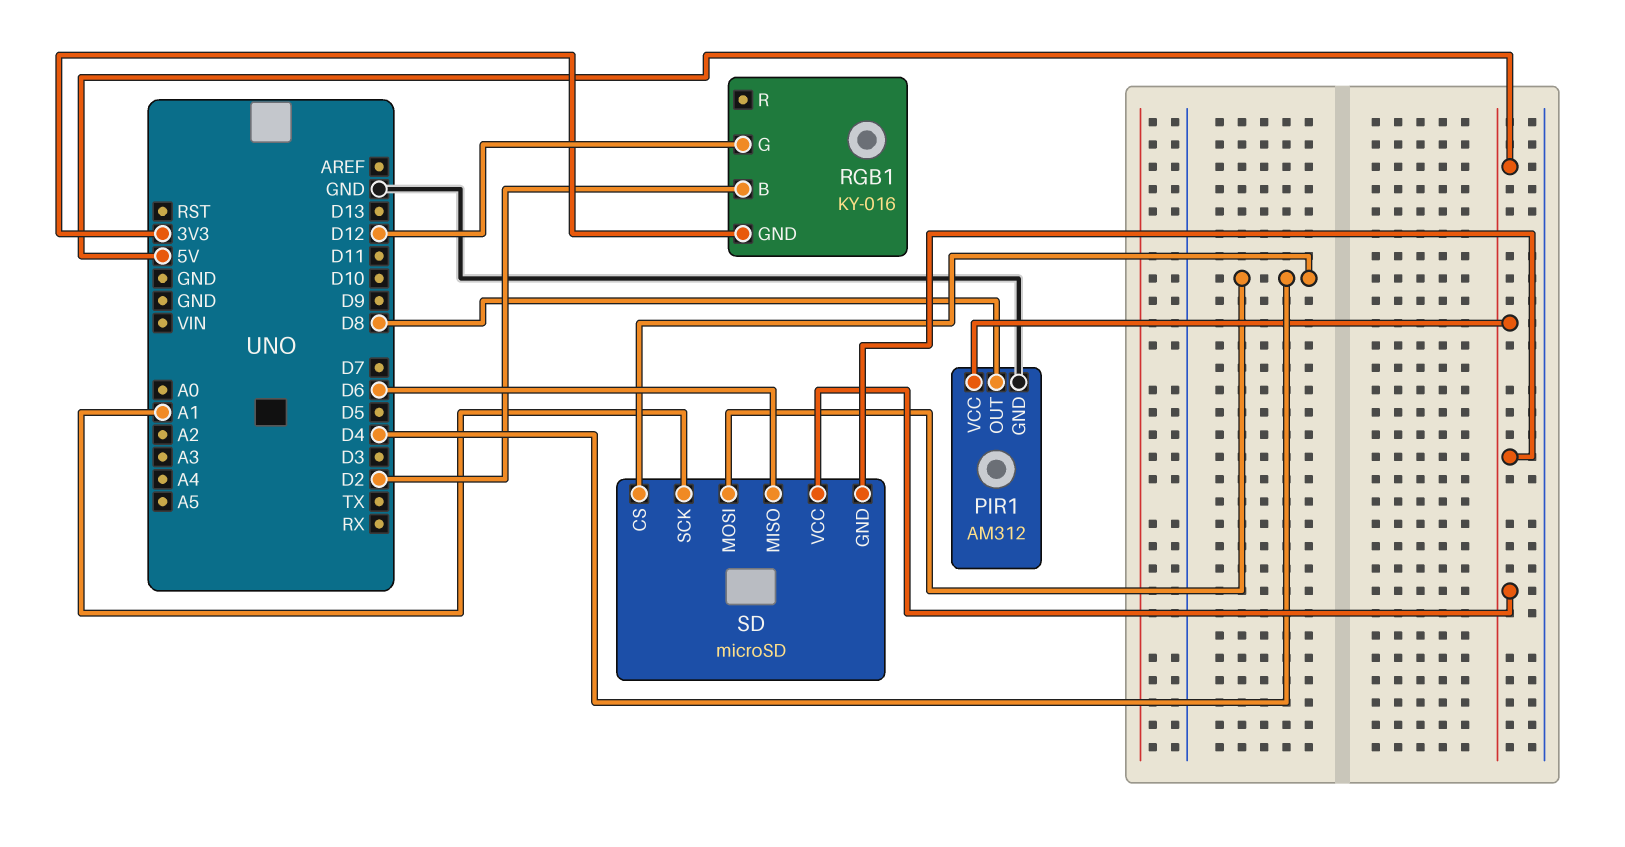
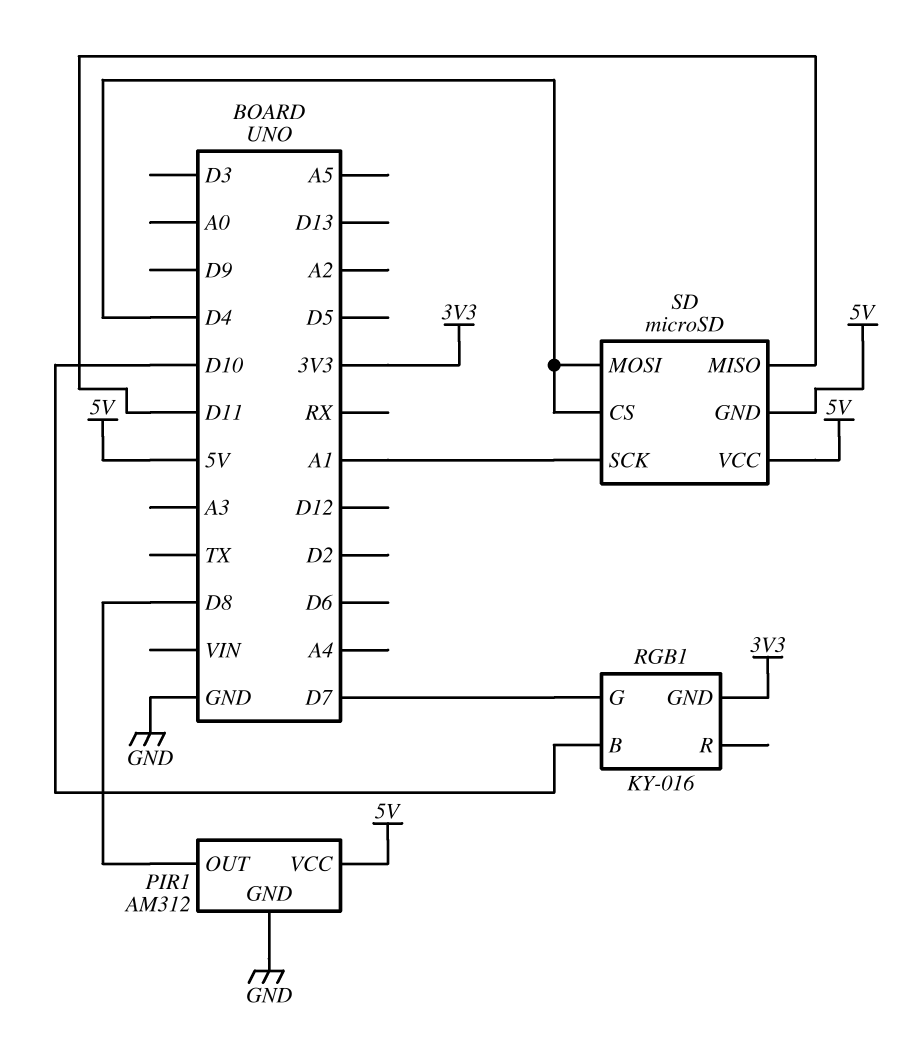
RGB1 pin B: D2 -> D10
RGB1 pin G: D12 -> D7
SD pin MISO: D6 -> D11

